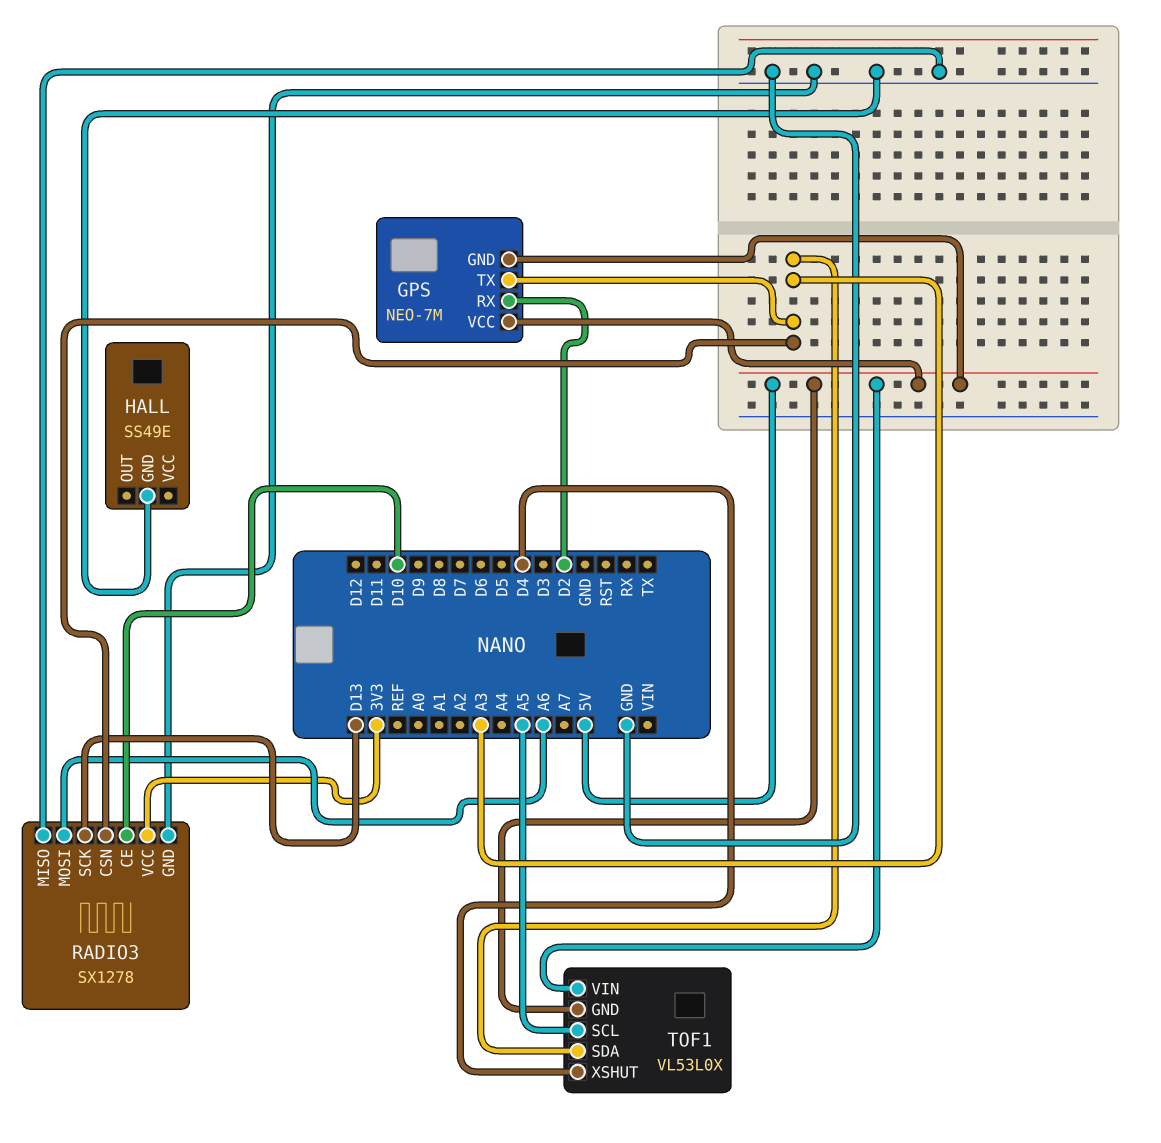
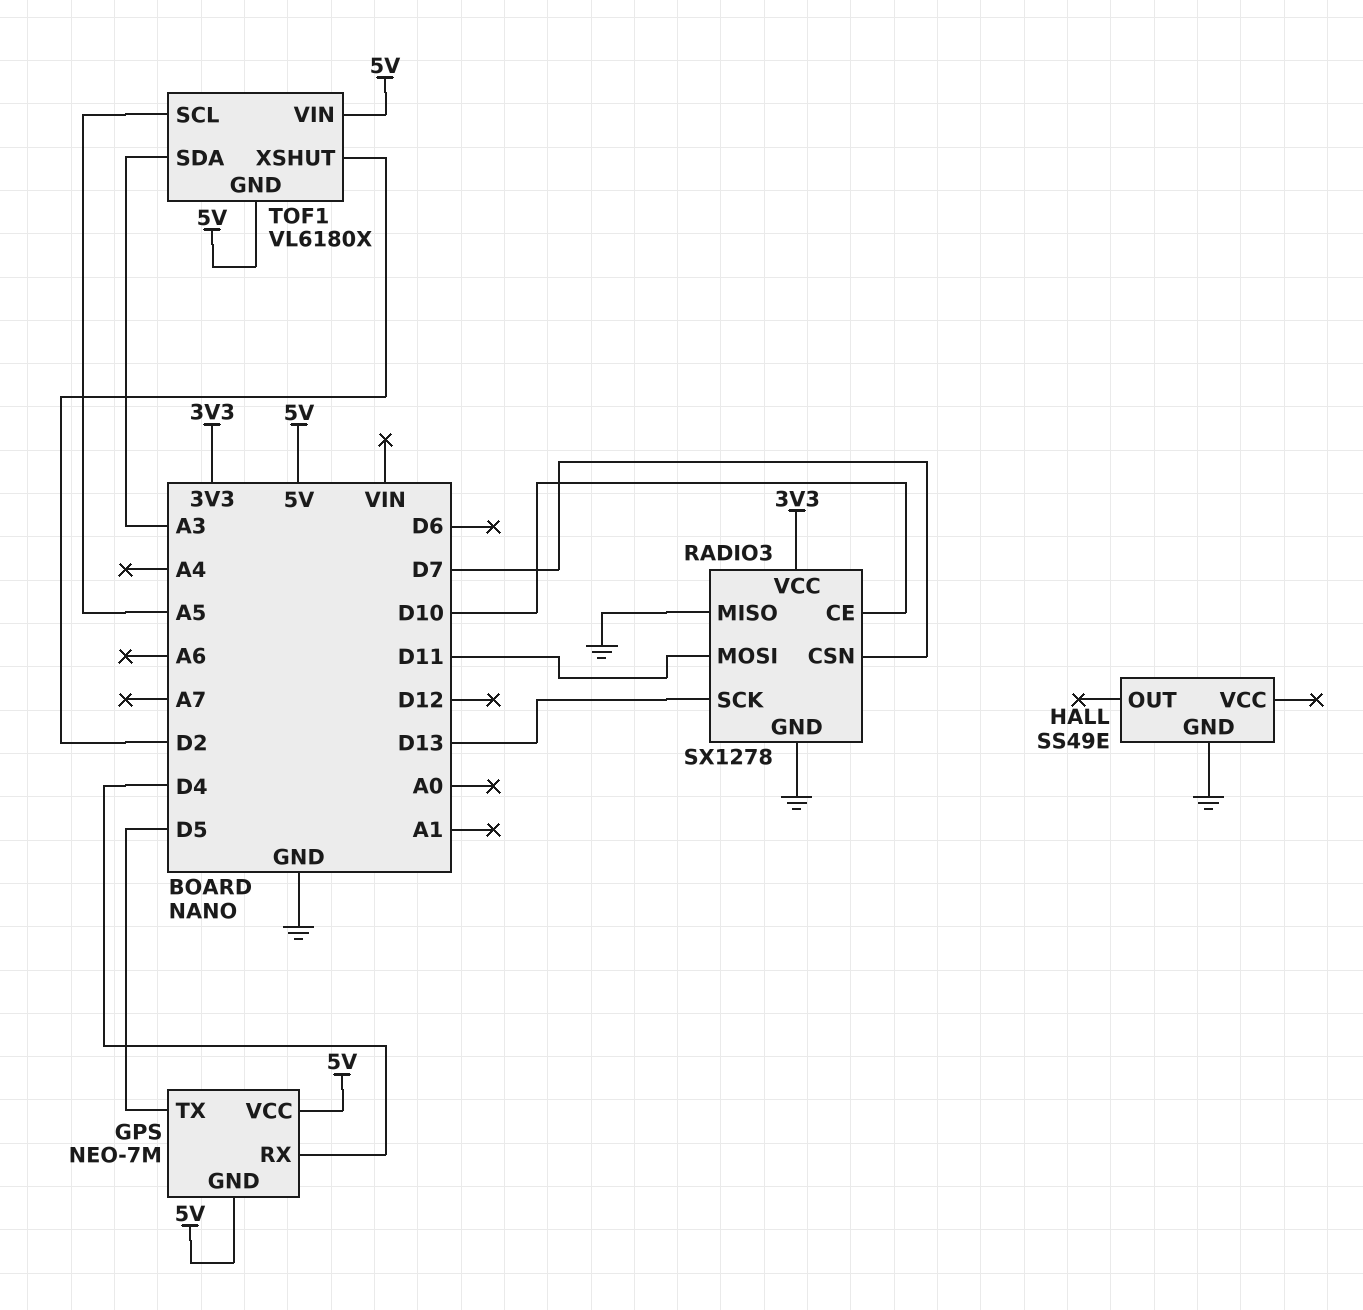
GPS pin RX: D2 -> D4
GPS pin TX: A3 -> D5
RADIO3 pin CSN: A3 -> D7
RADIO3 pin MOSI: A6 -> D11
TOF1: VL53L0X -> VL6180X
TOF1 pin XSHUT: D4 -> D2

